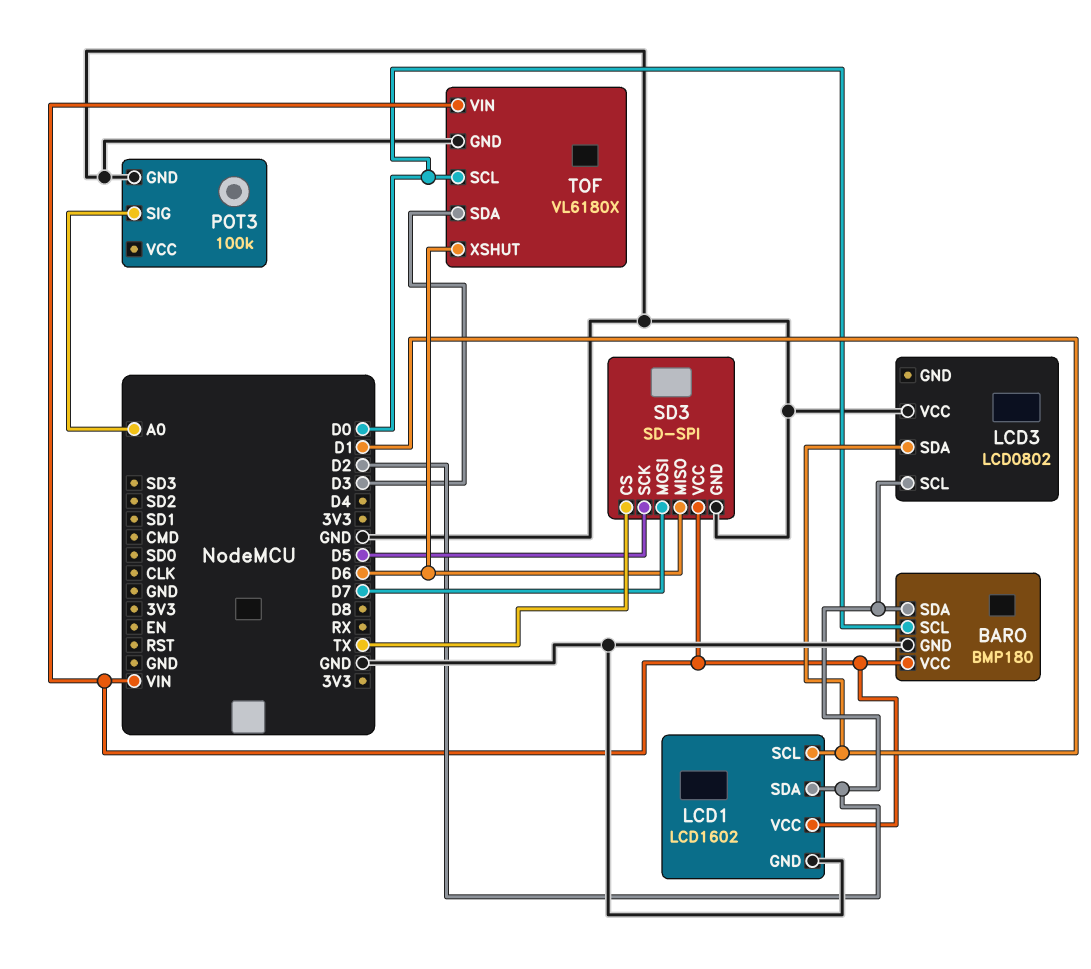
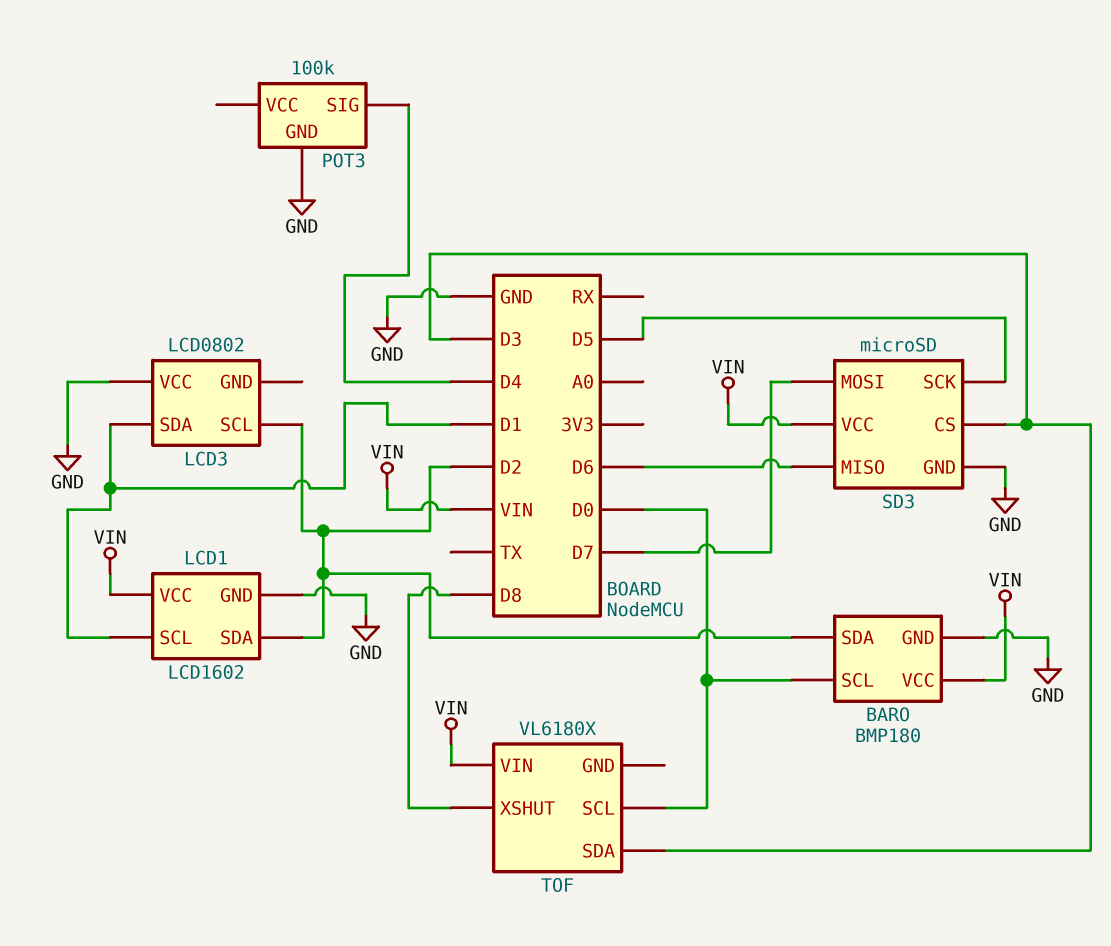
POT3 pin SIG: A0 -> D4
SD3: SD-SPI -> microSD
SD3 pin CS: TX -> D3
TOF pin GND: GND -> none
TOF pin XSHUT: D6 -> D8

